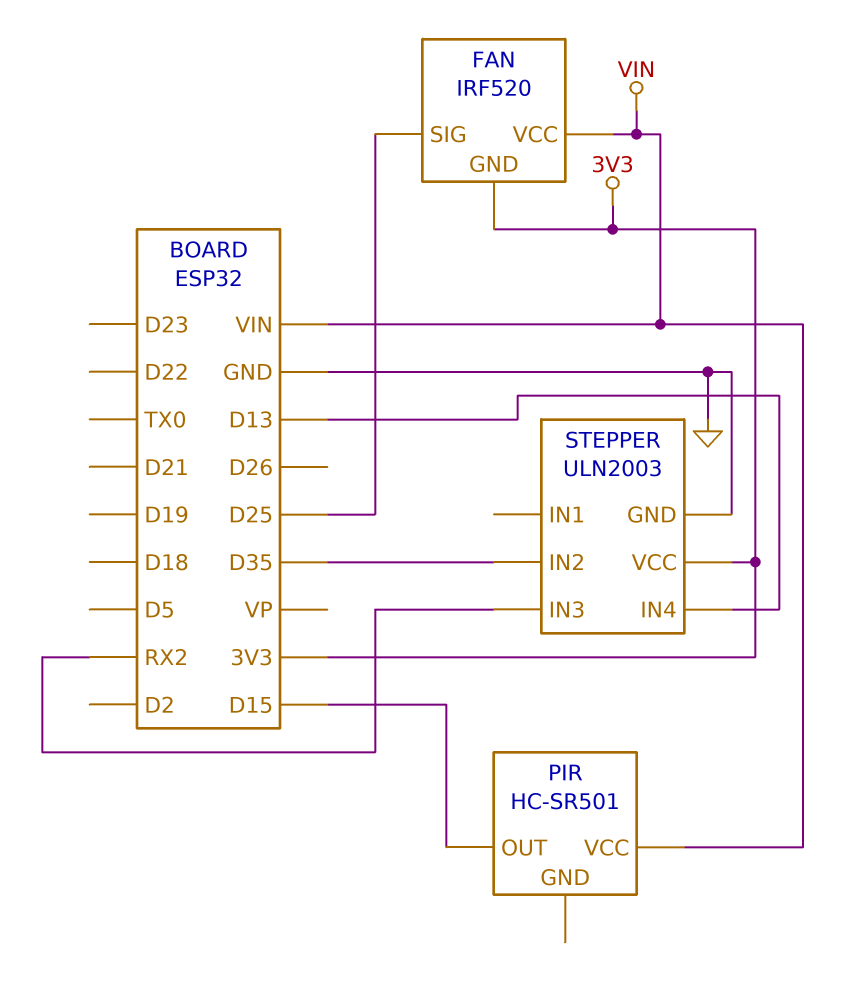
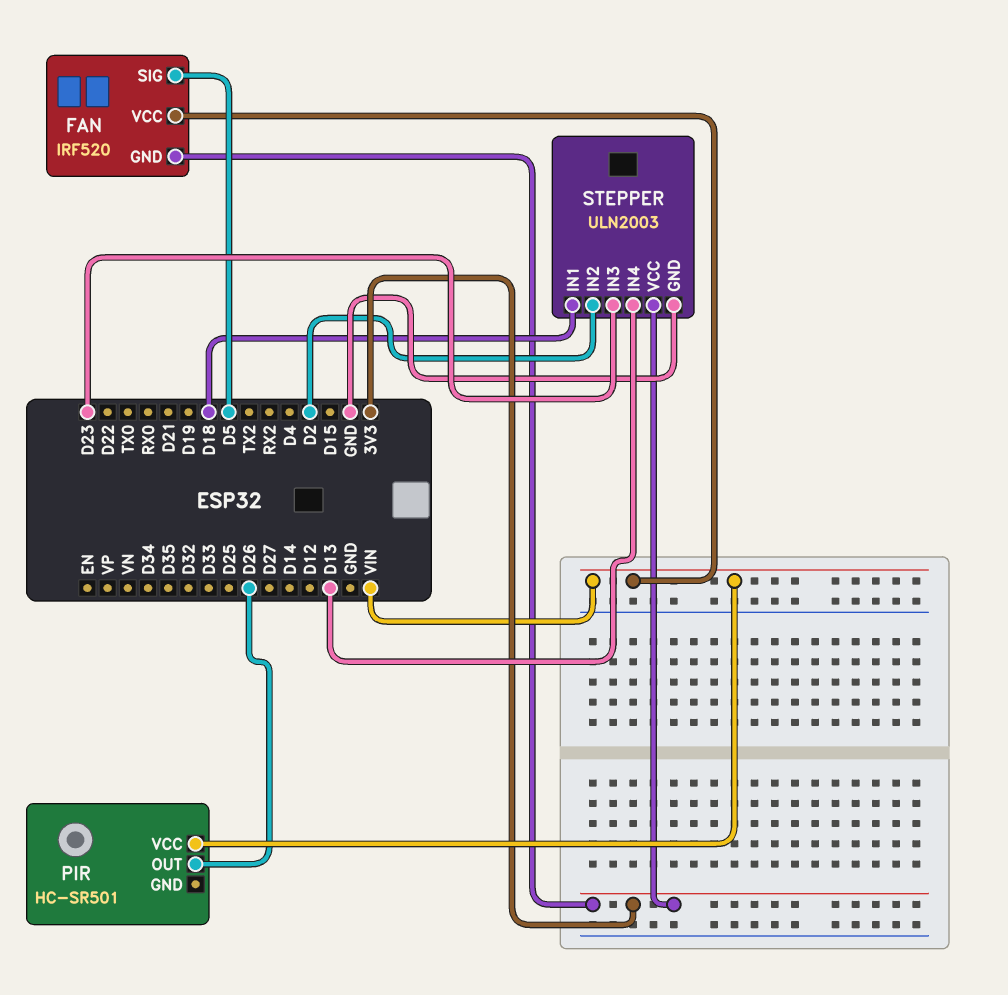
FAN pin SIG: D25 -> D5
PIR pin OUT: D15 -> D26
STEPPER pin IN1: none -> D18
STEPPER pin IN2: D35 -> D2
STEPPER pin IN3: RX2 -> D23

